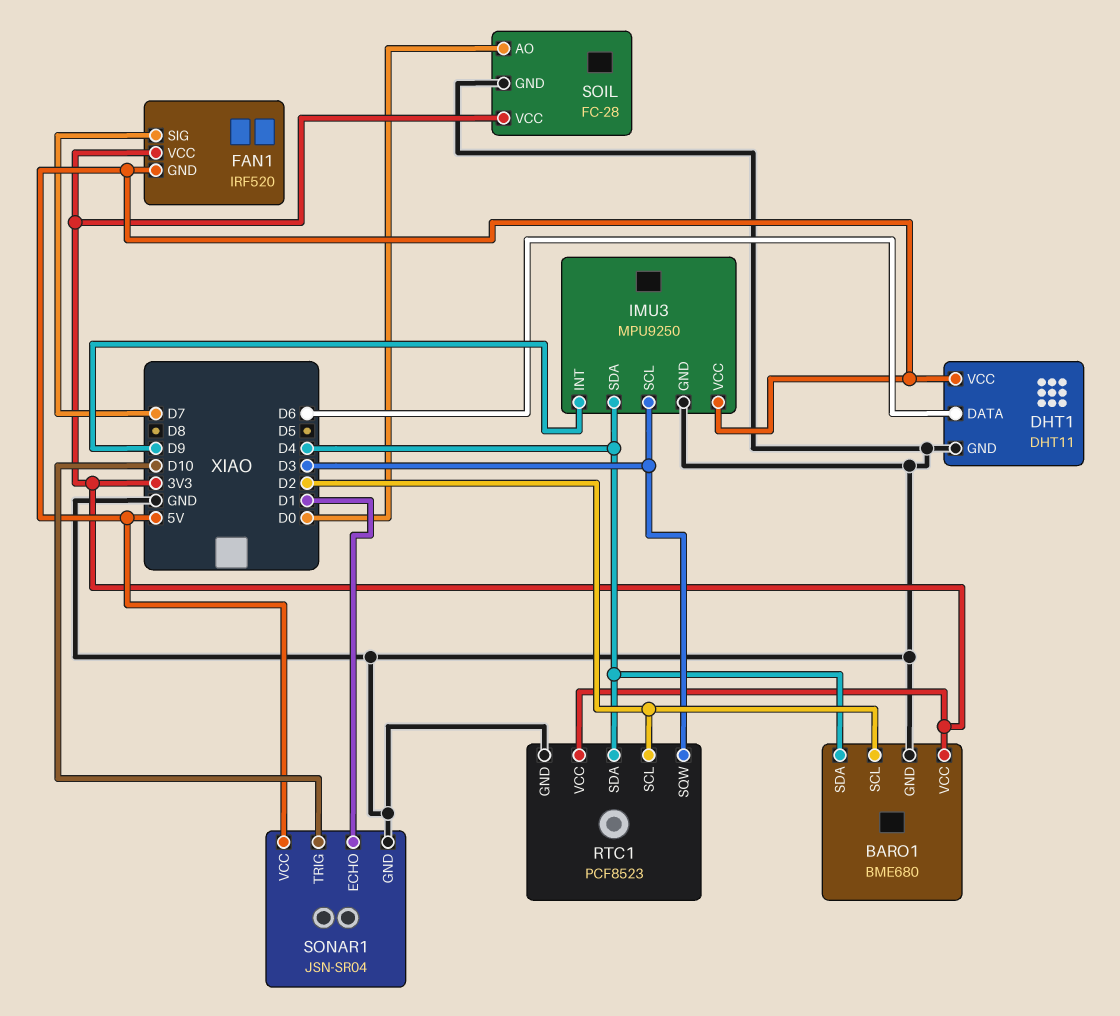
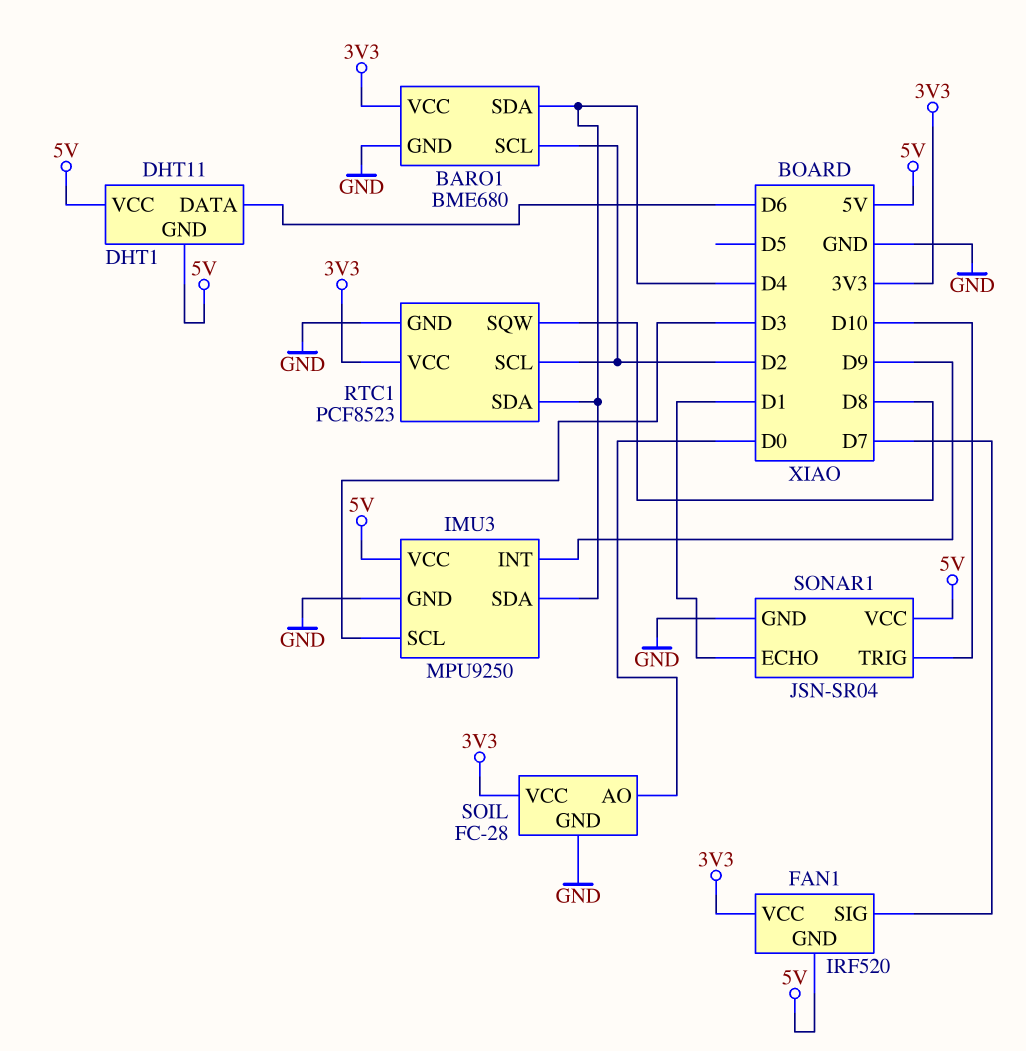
DHT1 pin GND: GND -> 5V
RTC1 pin SQW: D3 -> D8

